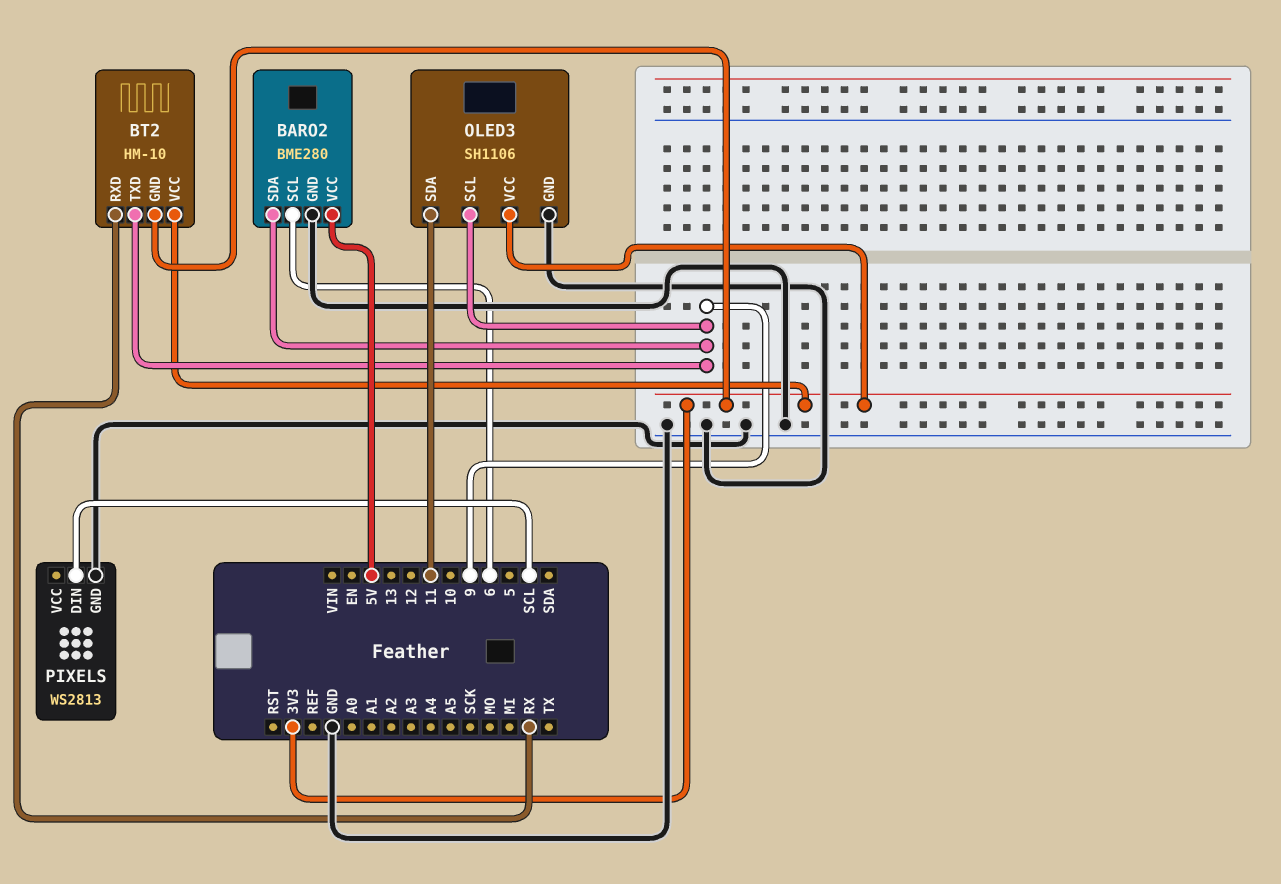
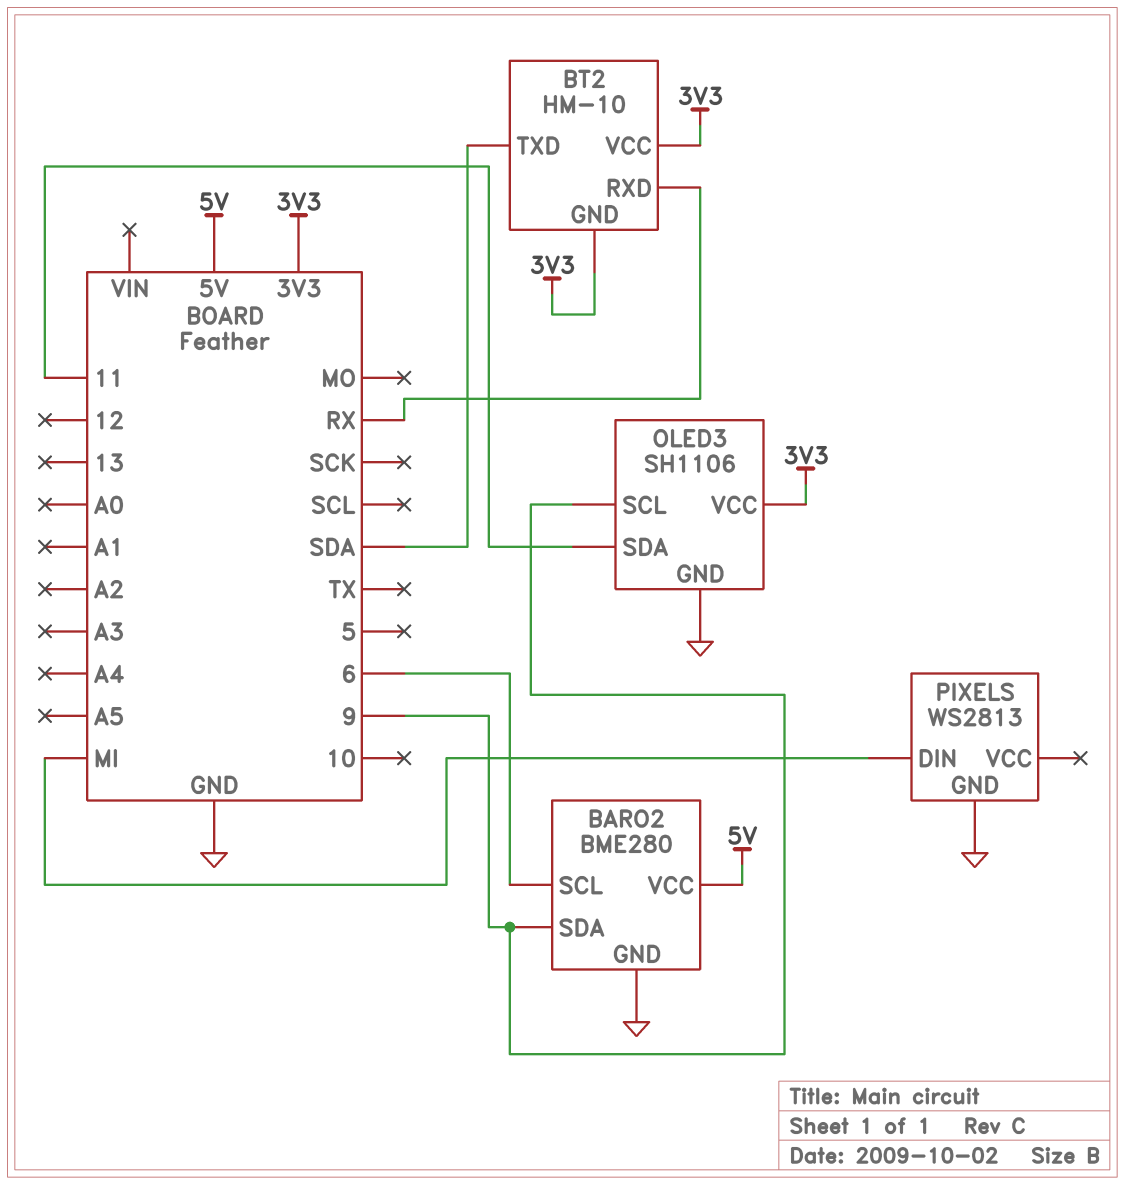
BT2 pin TXD: 9 -> SDA
PIXELS pin DIN: SCL -> MI

